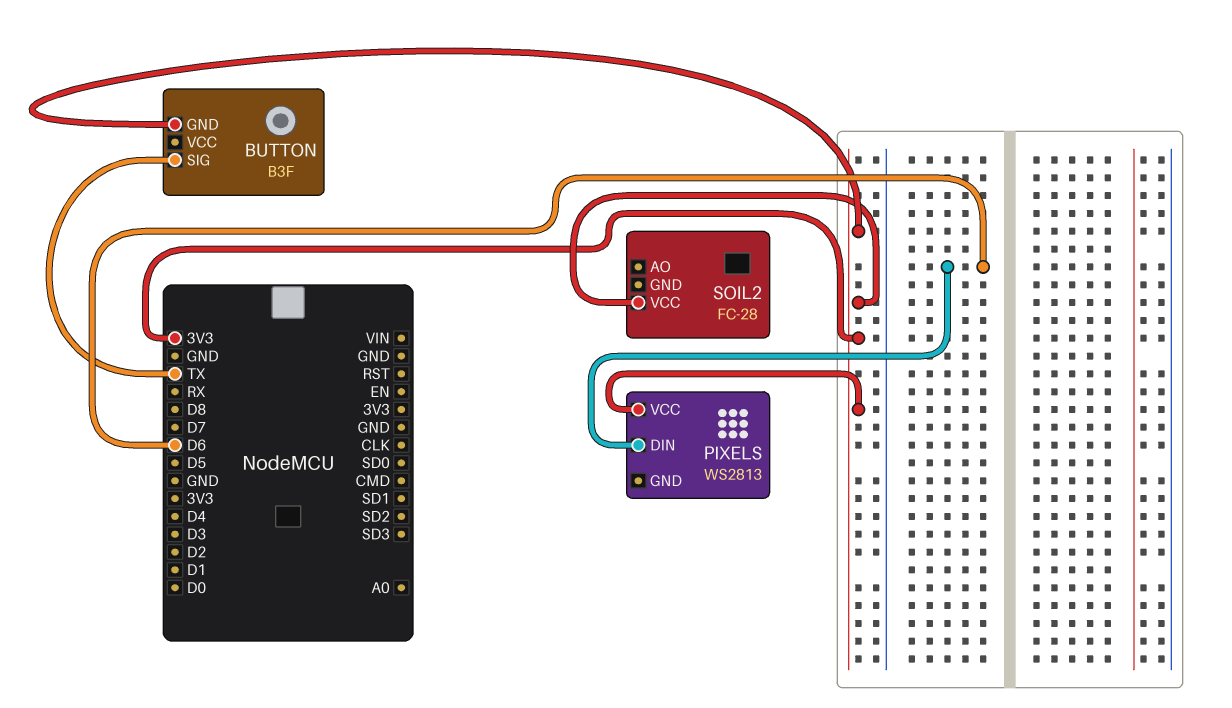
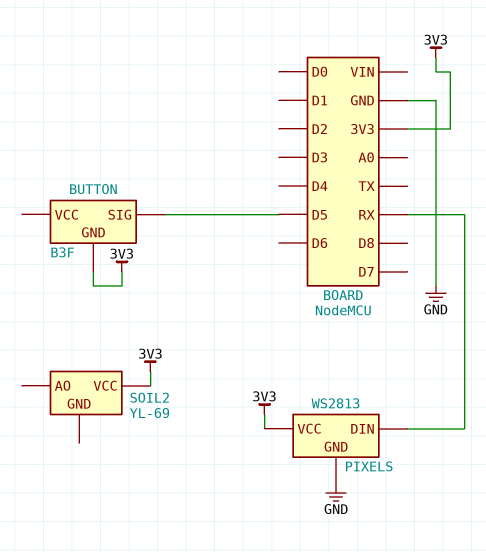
BUTTON pin SIG: TX -> D5
PIXELS pin DIN: D6 -> RX
PIXELS pin GND: none -> GND
SOIL2: FC-28 -> YL-69

